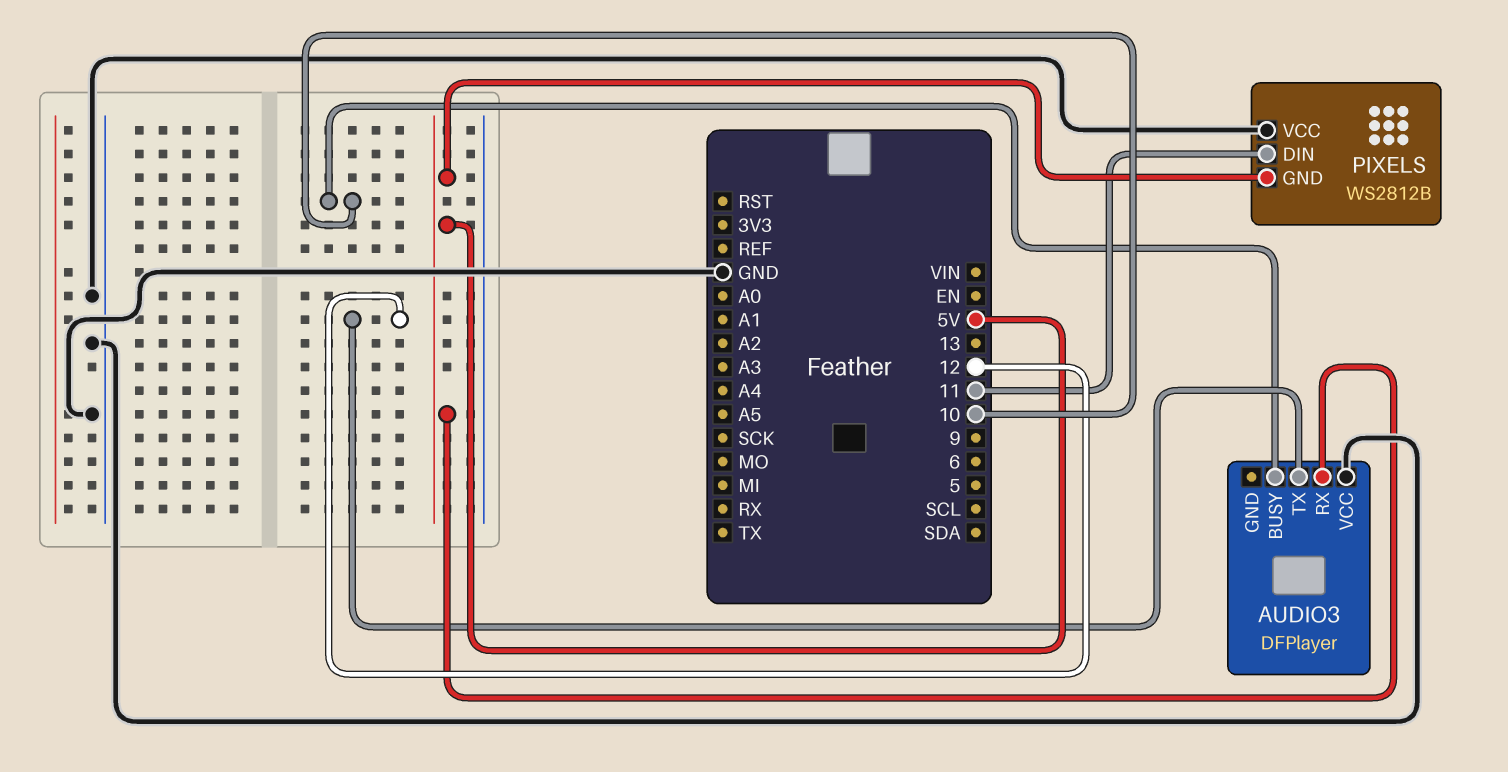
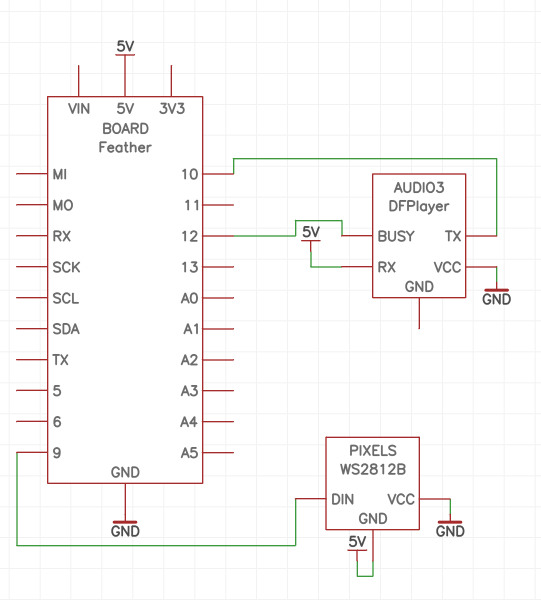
AUDIO3 pin BUSY: 10 -> 12
AUDIO3 pin TX: 12 -> 10
PIXELS pin DIN: 11 -> 9

